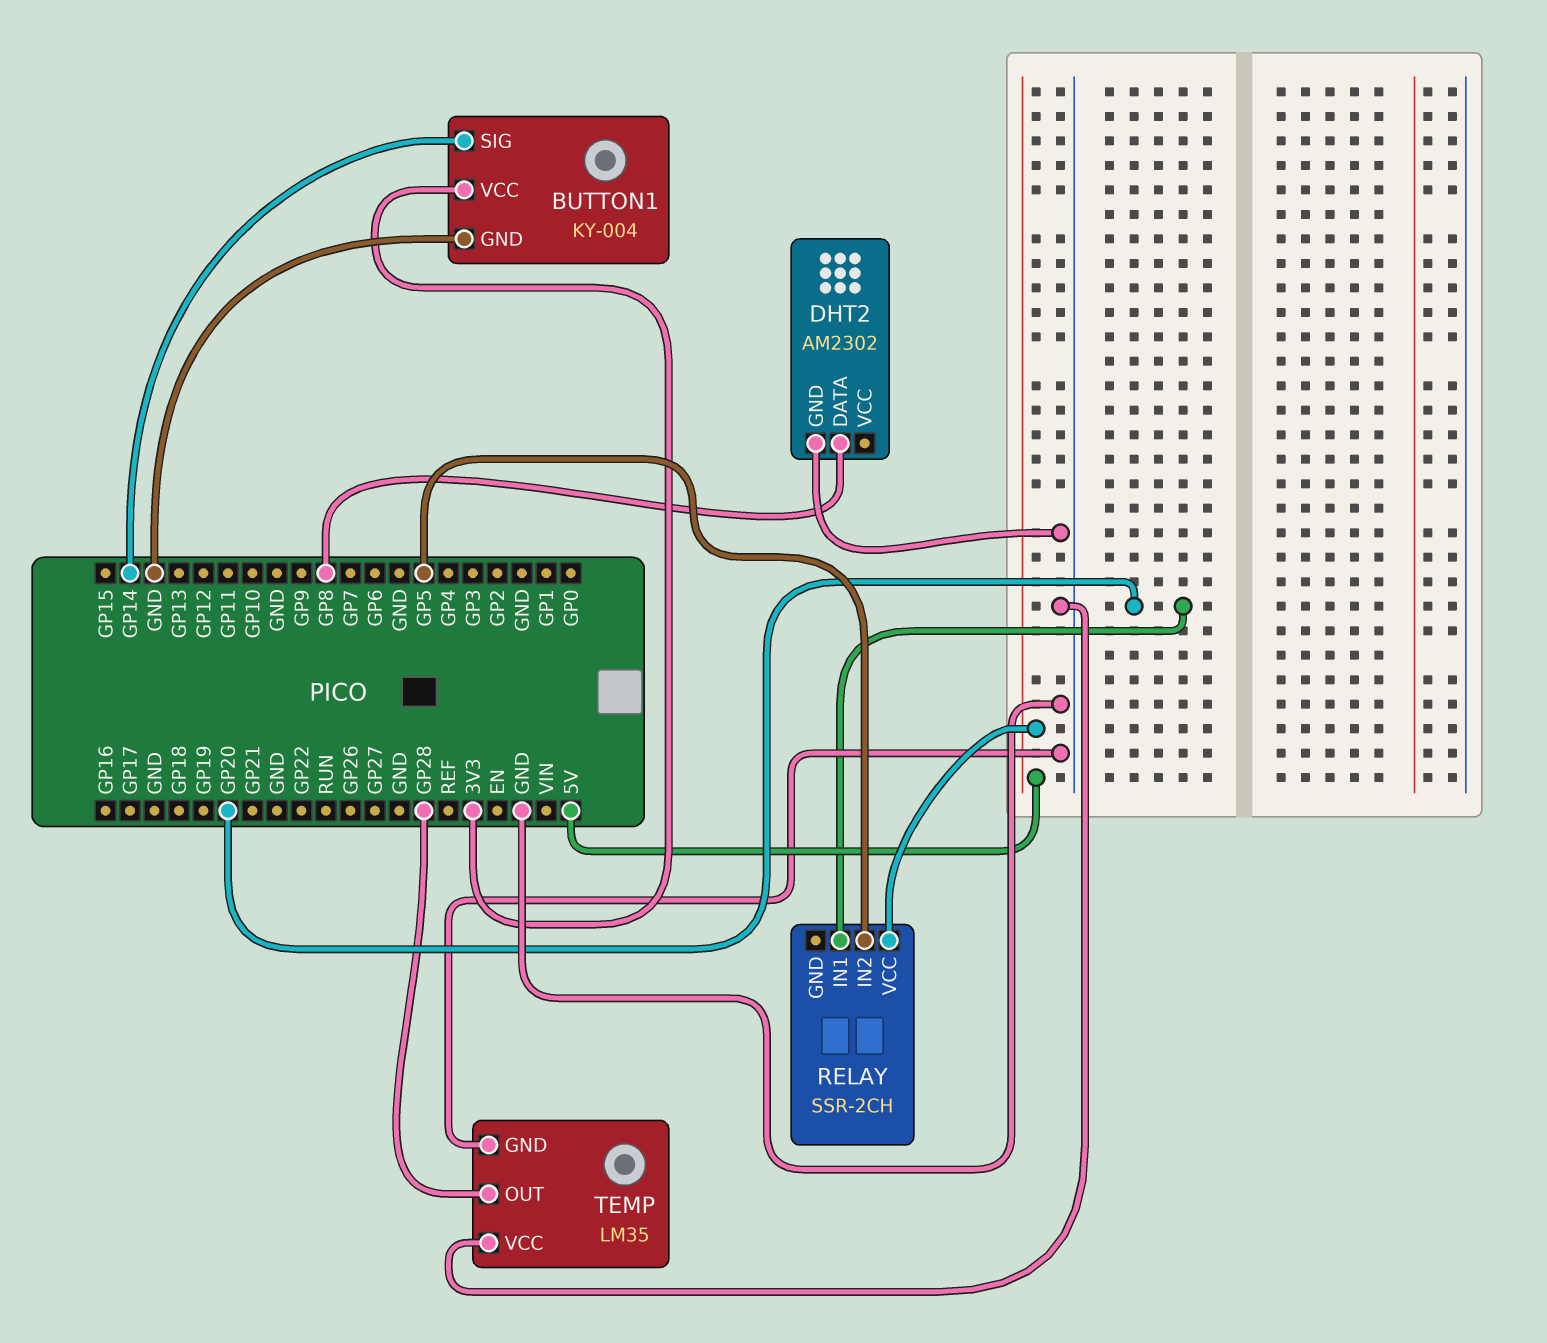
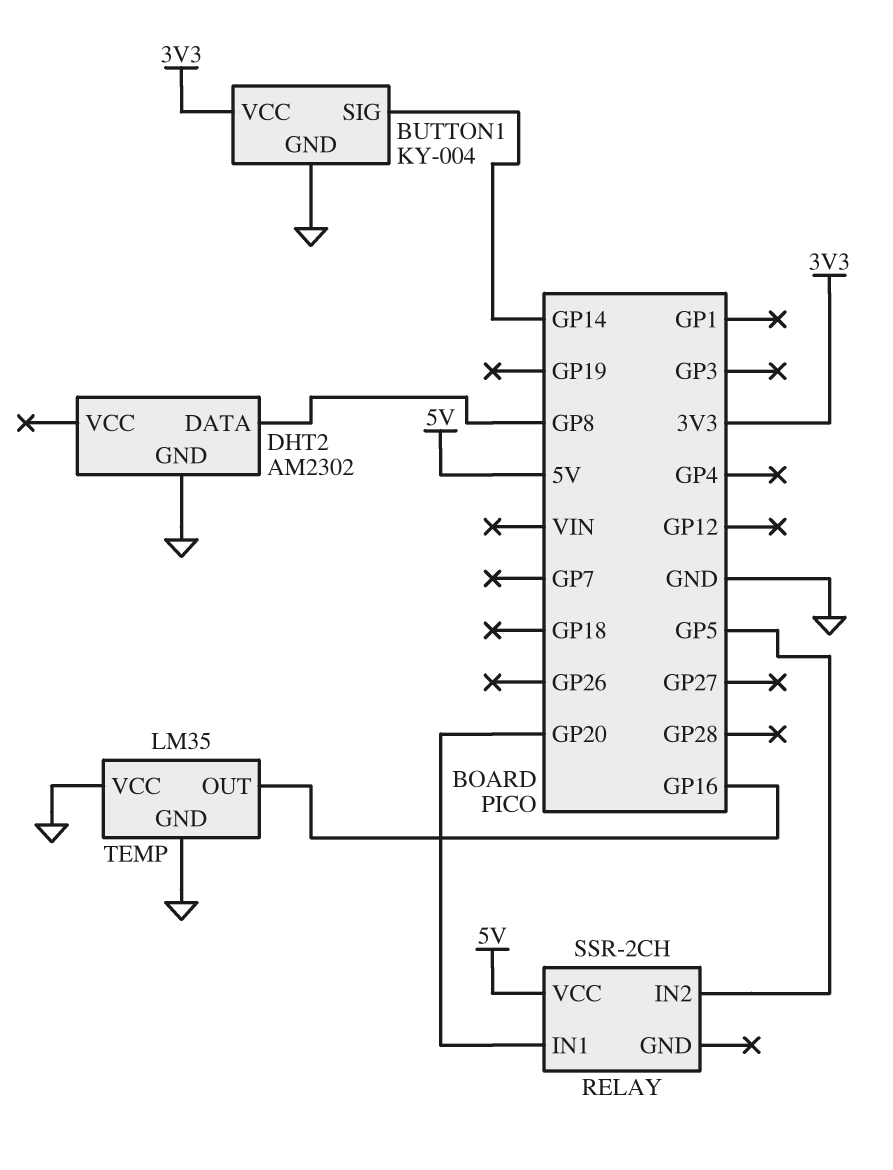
TEMP pin OUT: GP28 -> GP16

